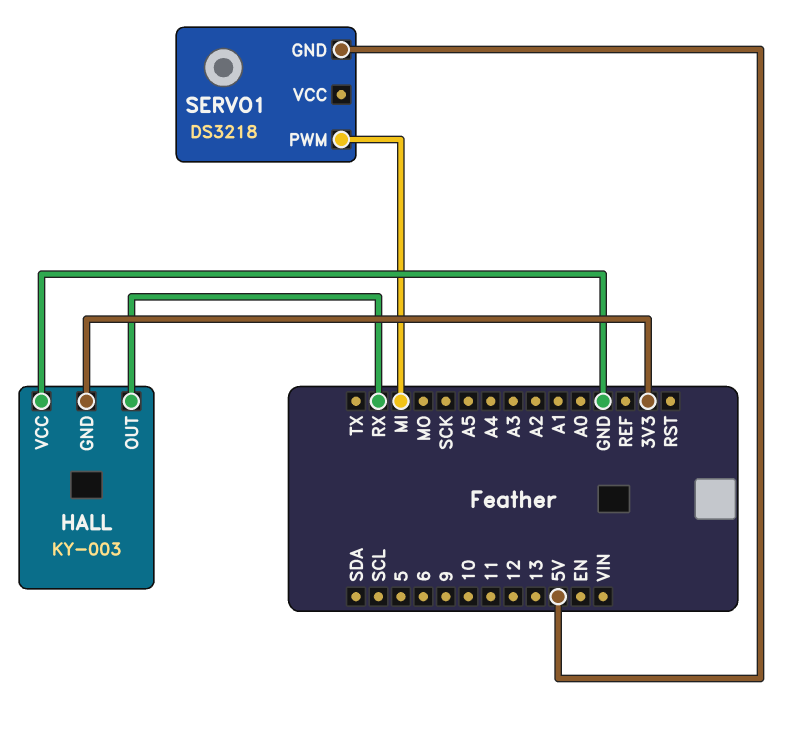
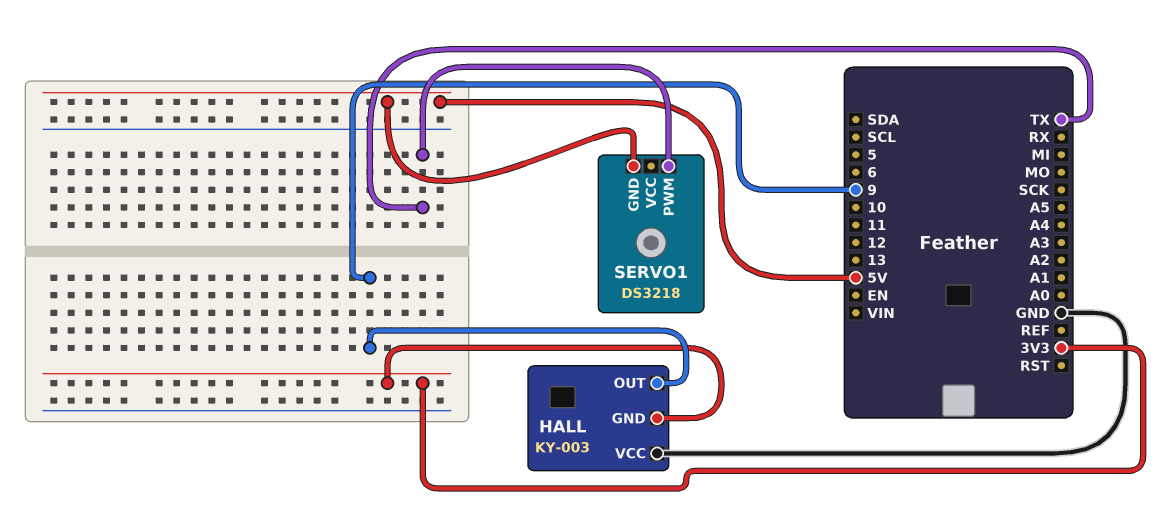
HALL pin OUT: RX -> 9
SERVO1 pin PWM: MI -> TX

